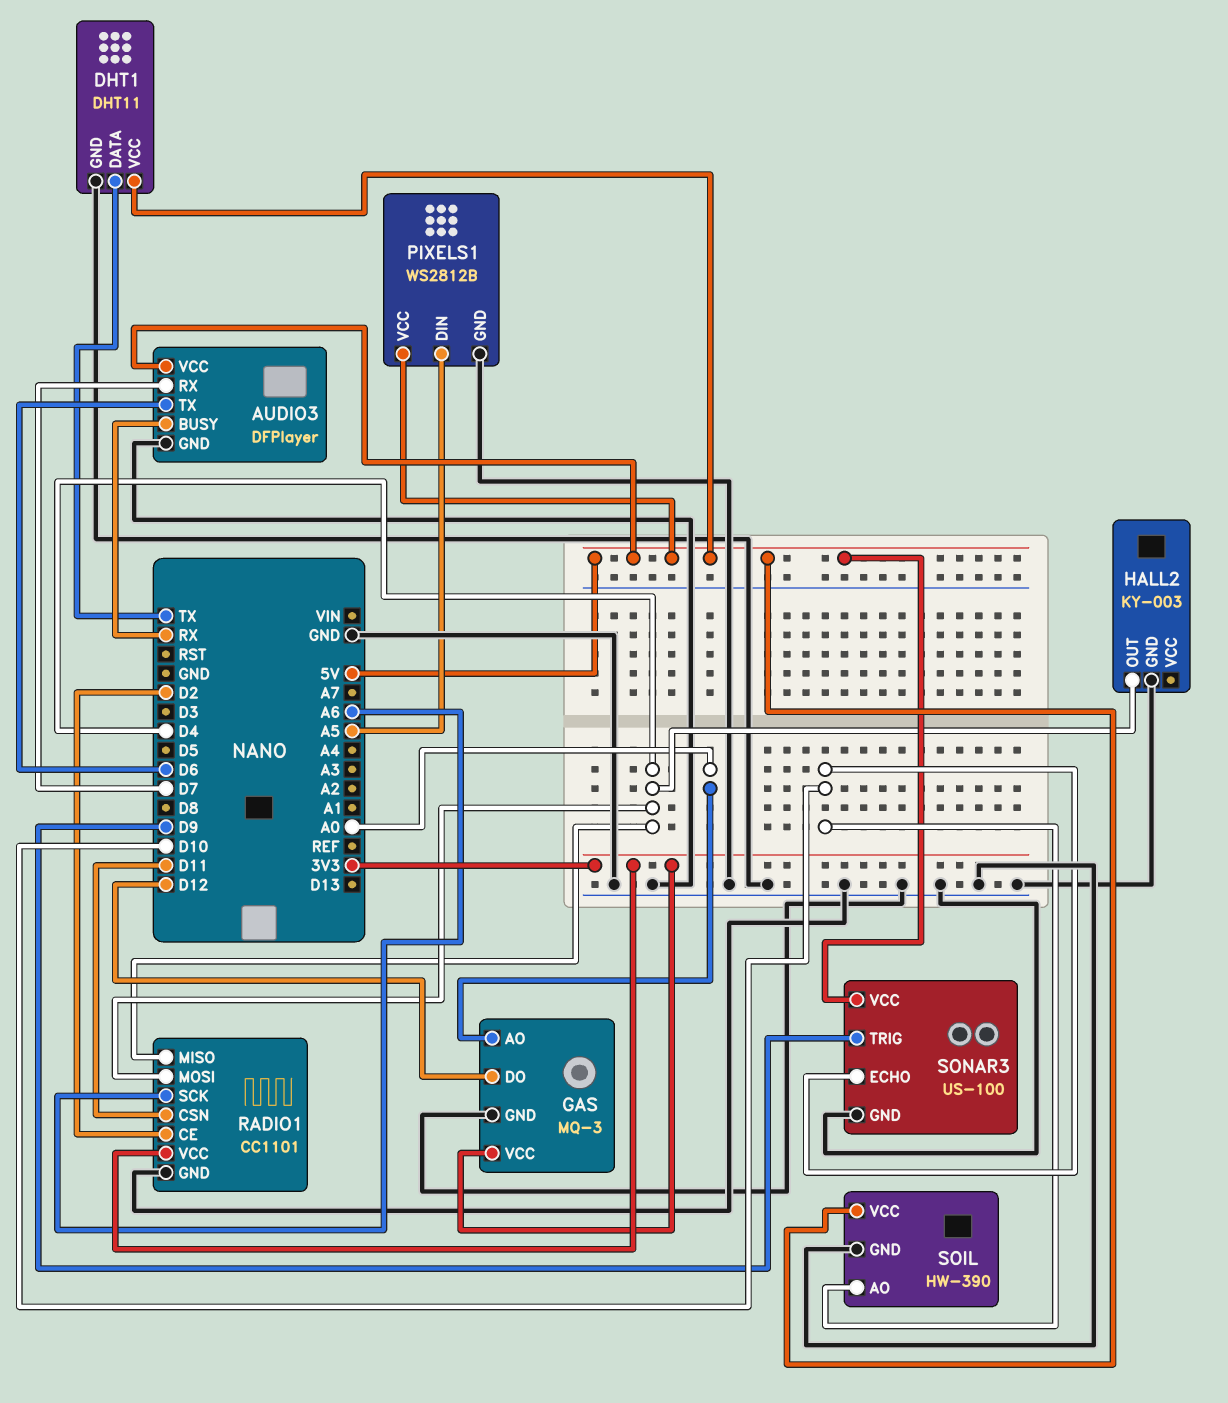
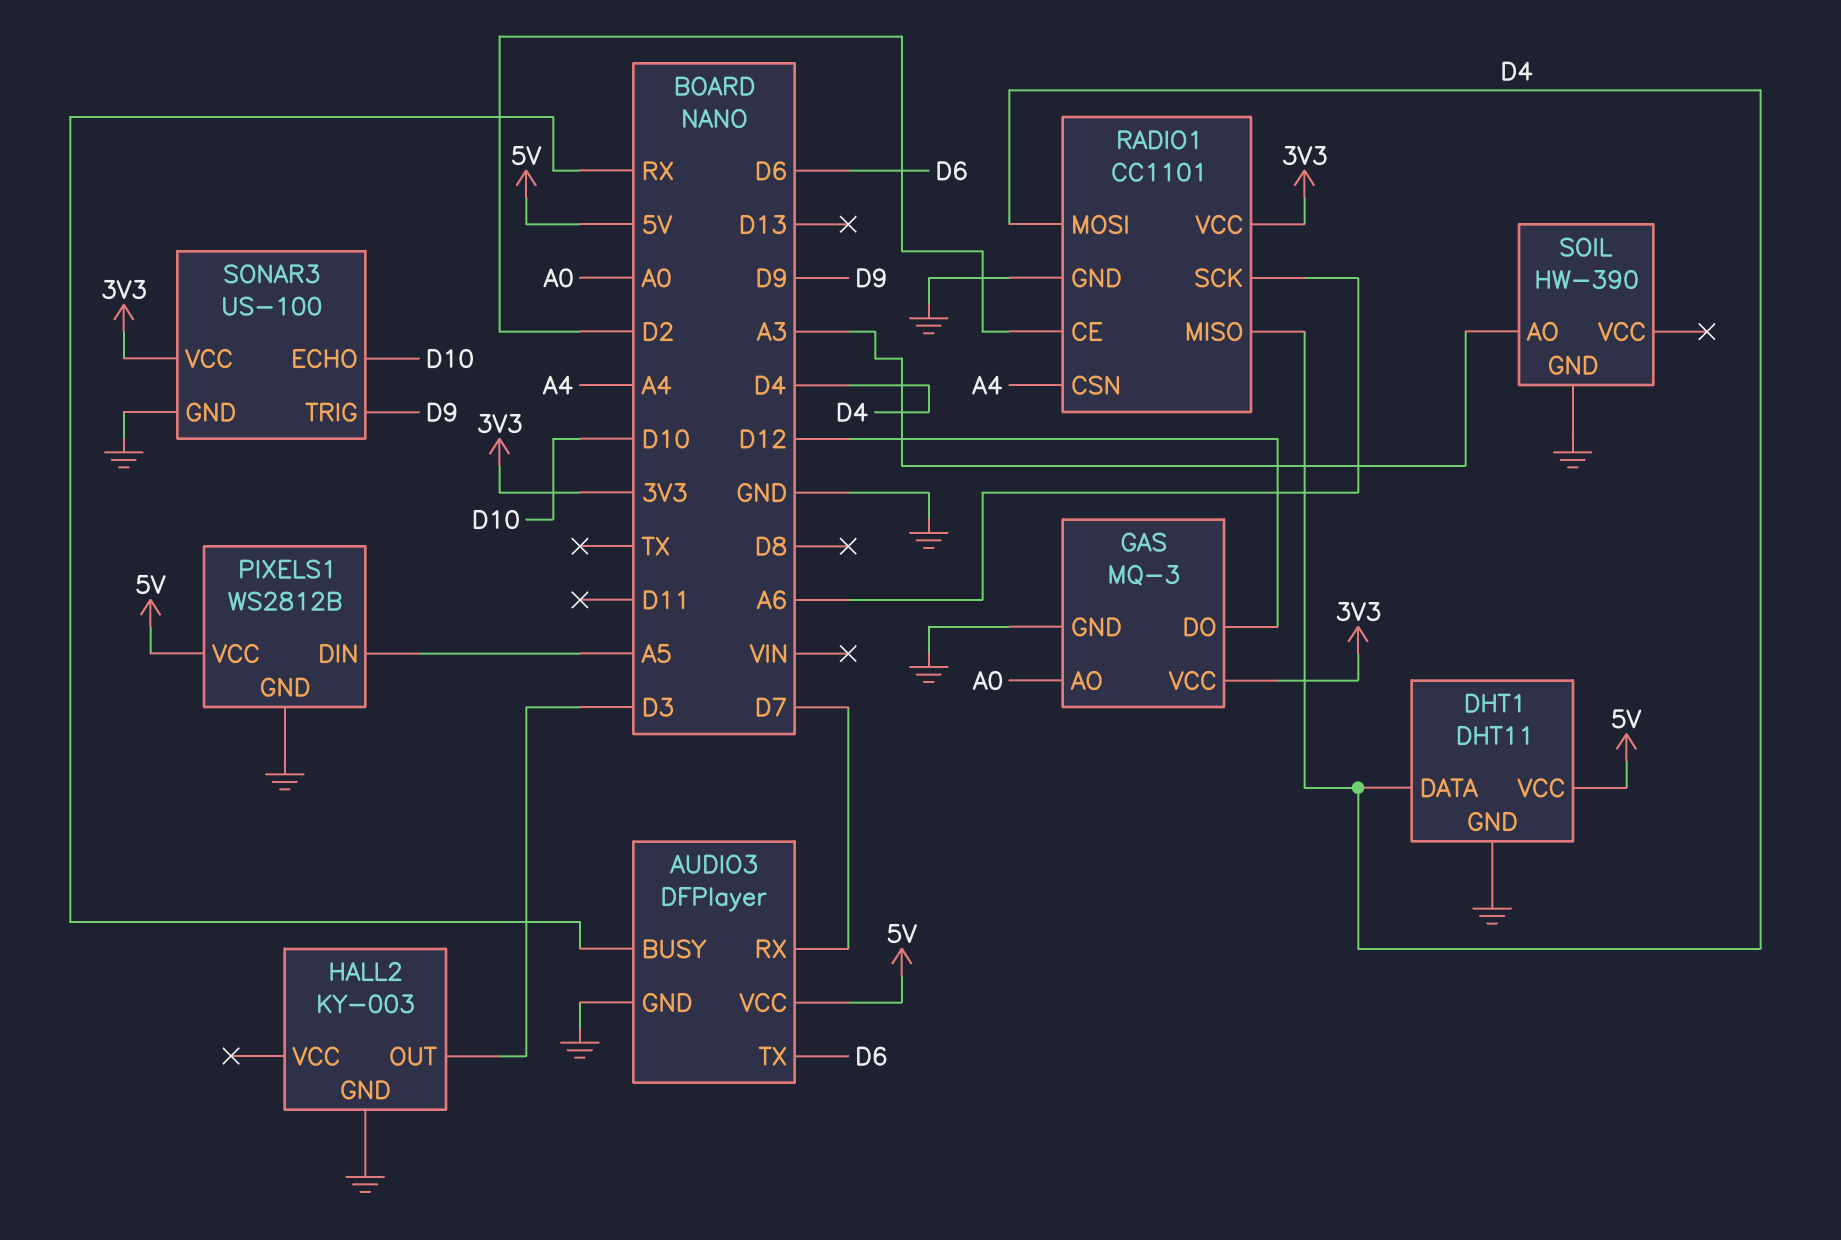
DHT1 pin DATA: TX -> D4
HALL2 pin OUT: D4 -> D3
RADIO1 pin CSN: D11 -> A4
SOIL pin AO: D10 -> A3
SOIL pin VCC: 5V -> none
SONAR3 pin VCC: 5V -> 3V3

